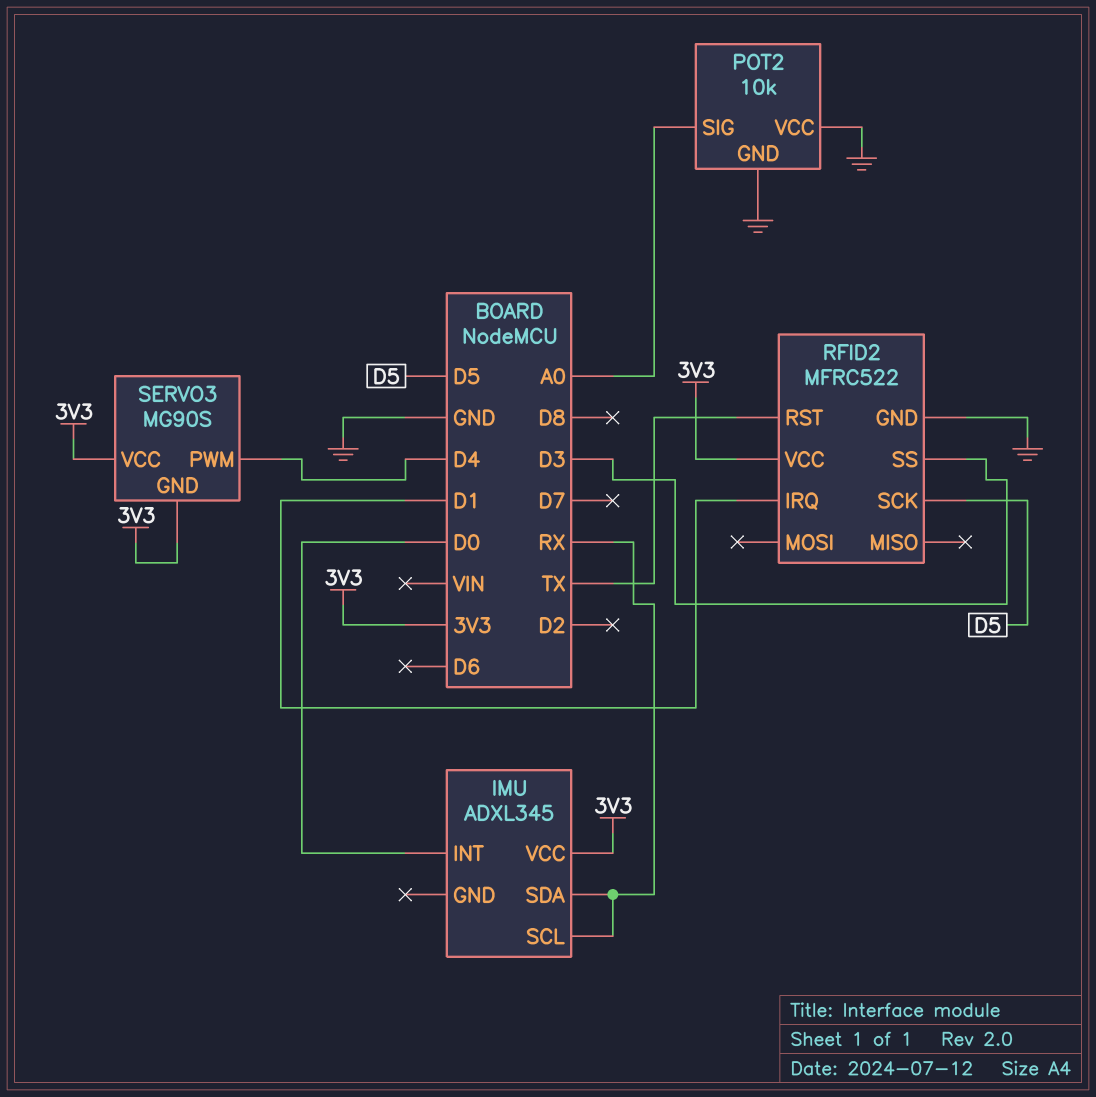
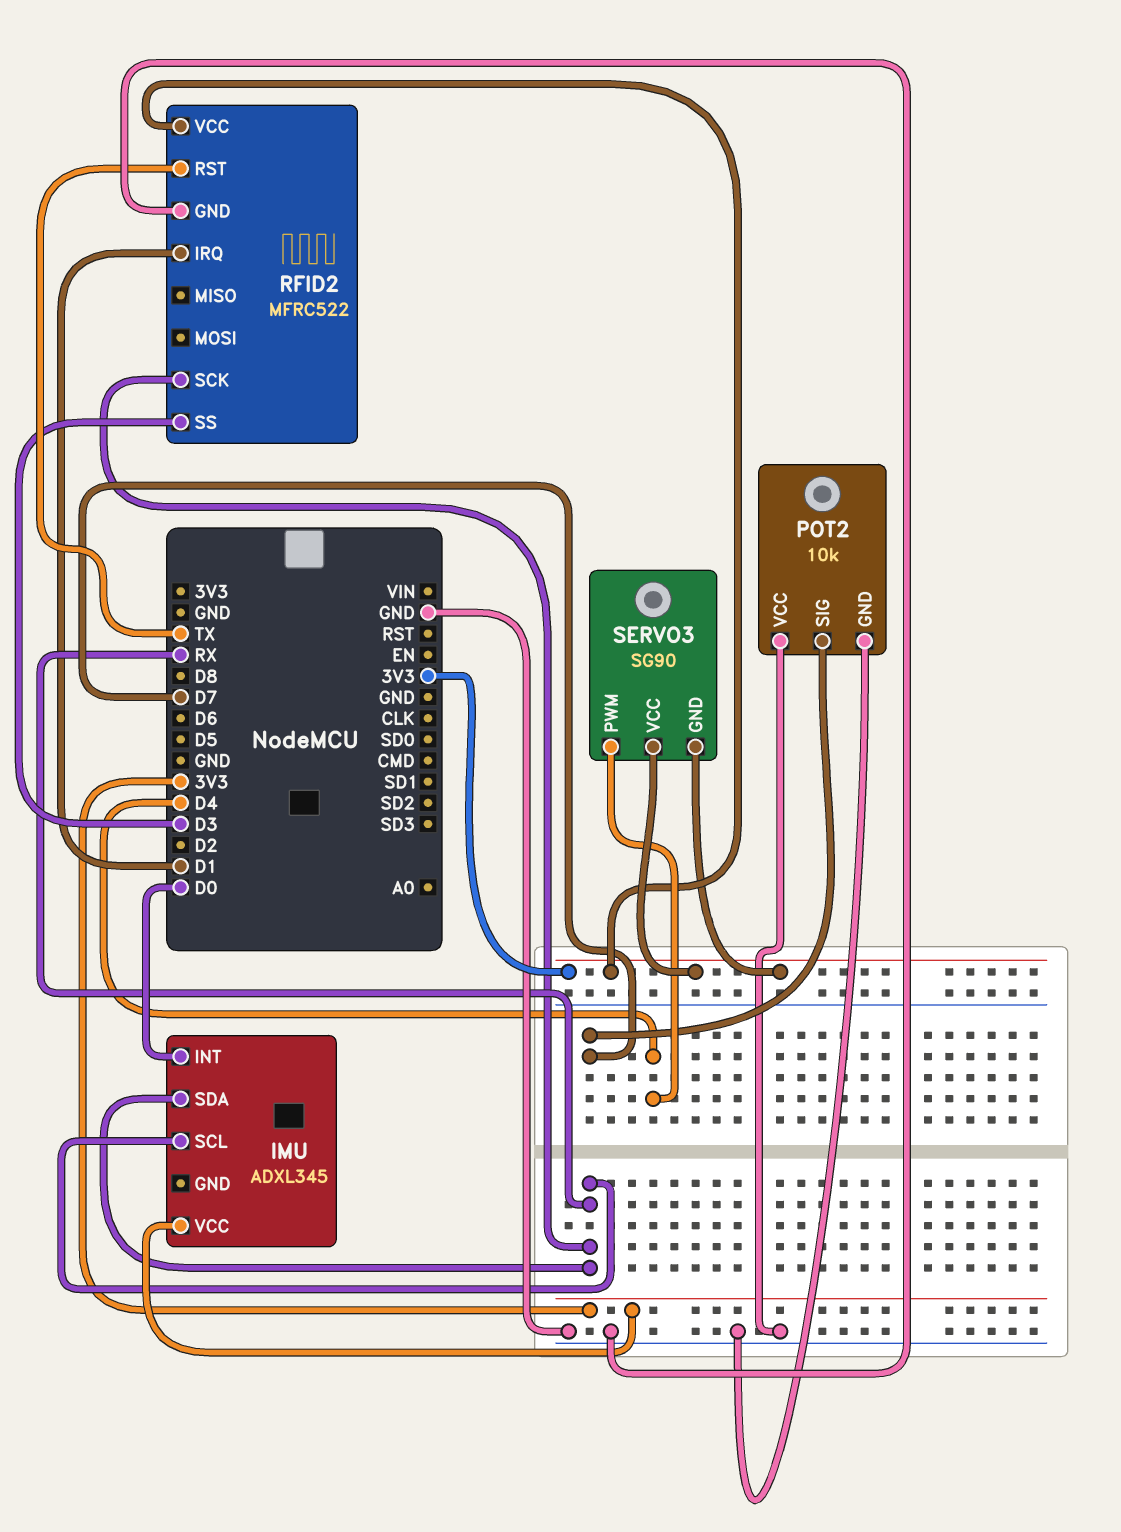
POT2 pin SIG: A0 -> D7
RFID2 pin SCK: D5 -> RX
SERVO3: MG90S -> SG90

